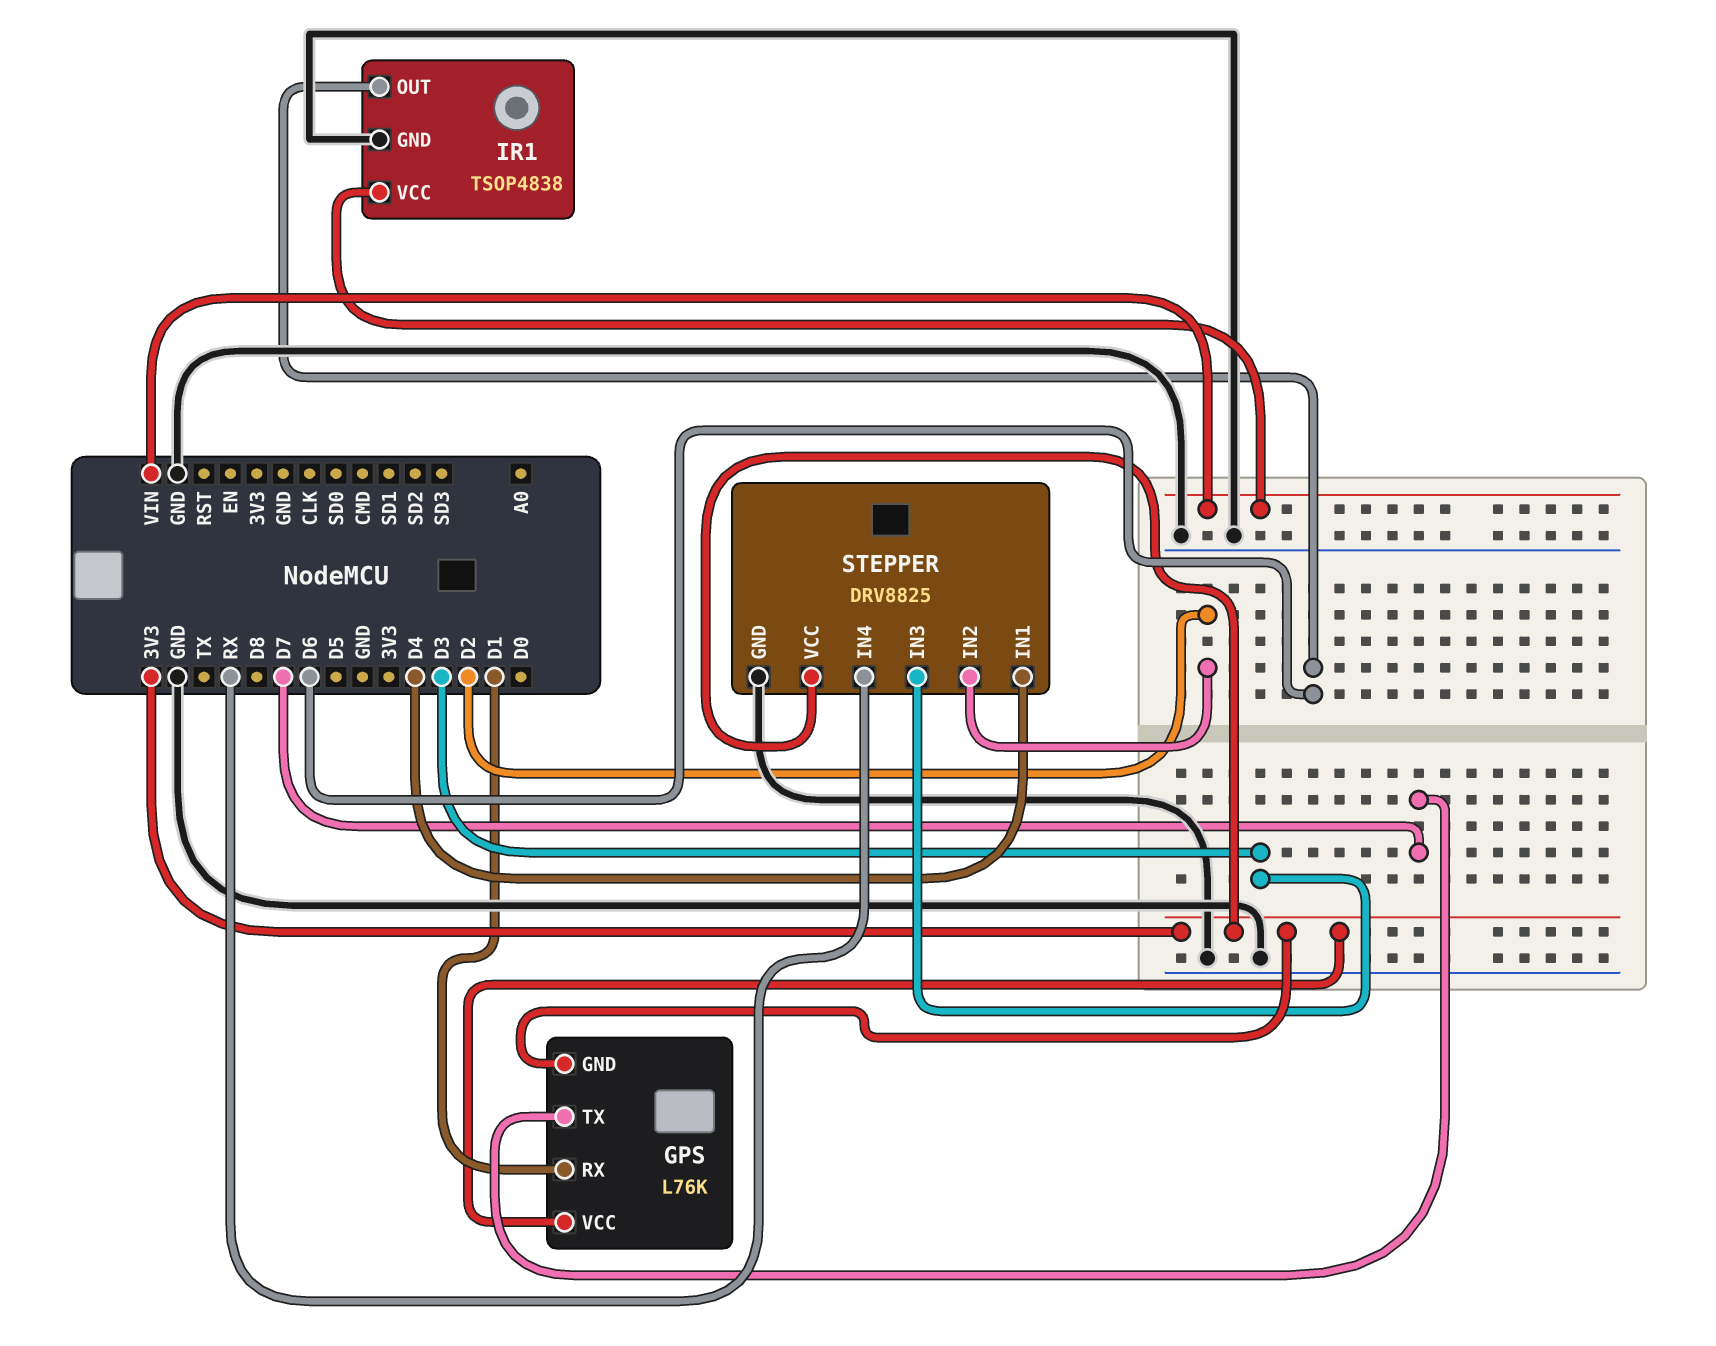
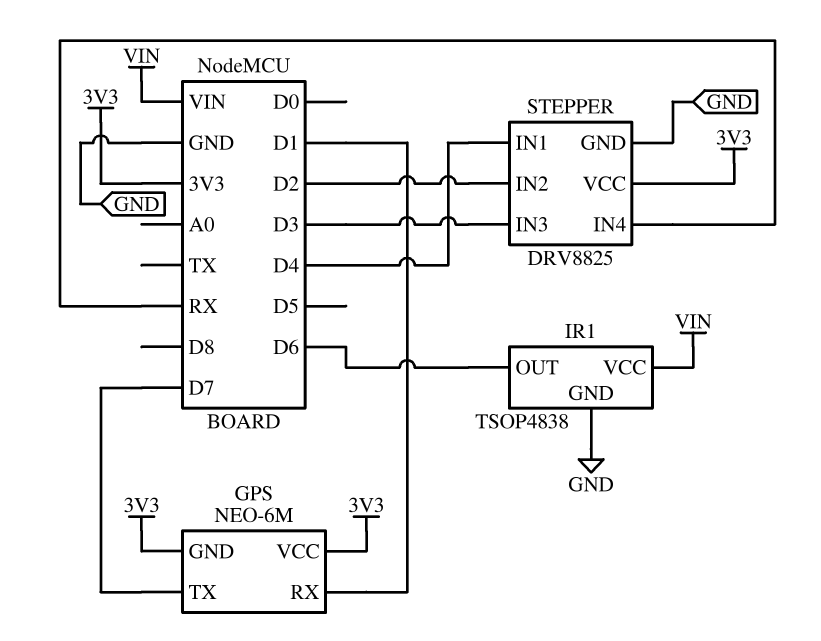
GPS: L76K -> NEO-6M

